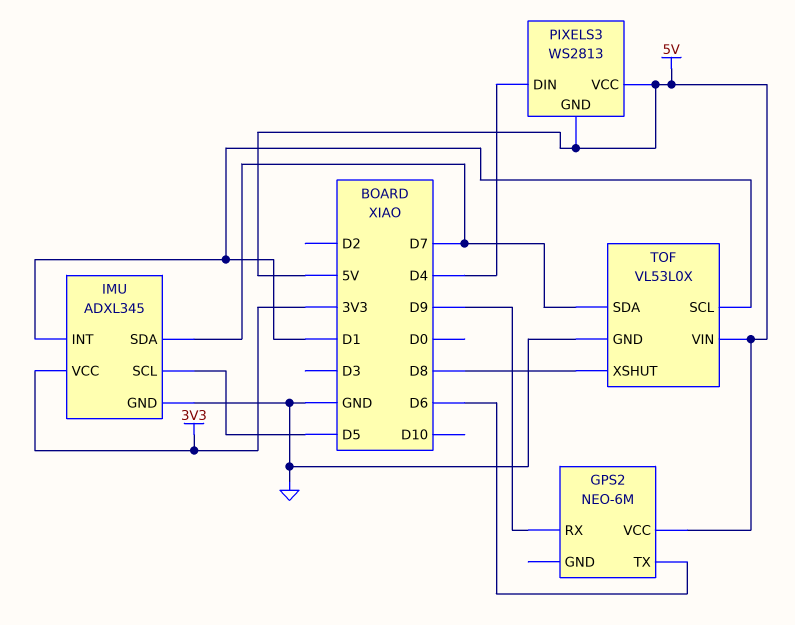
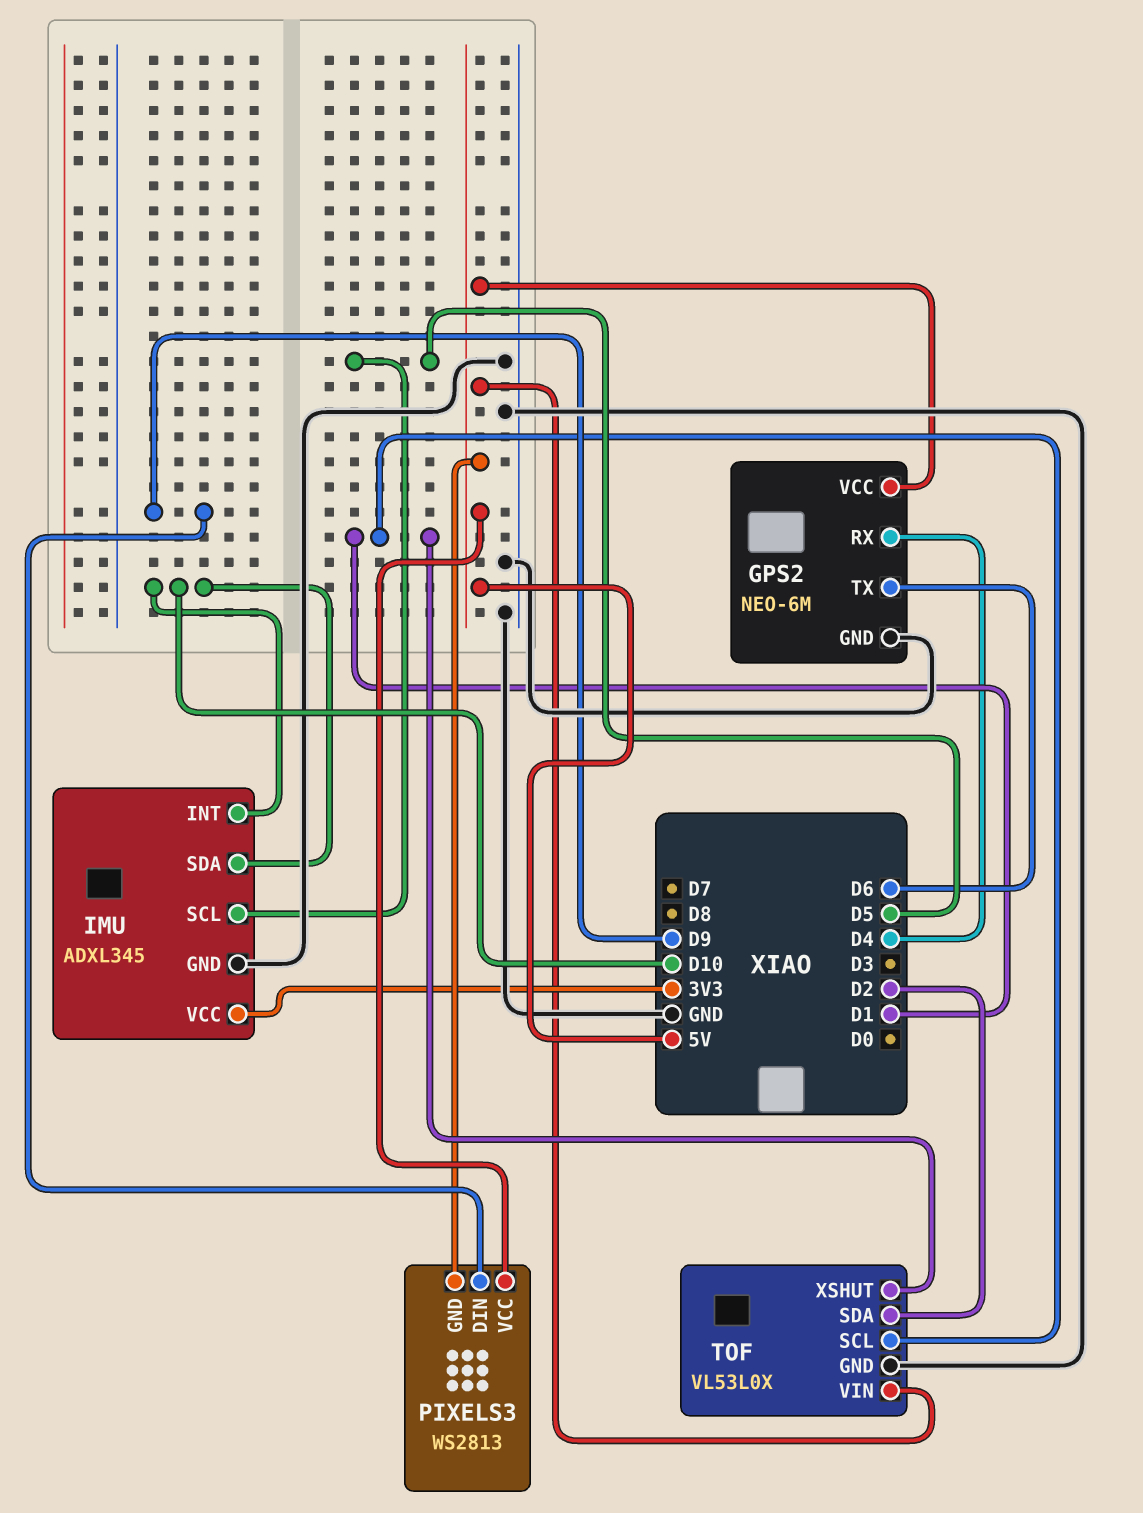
GPS2 pin GND: none -> GND
GPS2 pin RX: D9 -> D4
IMU pin INT: D1 -> D10
IMU pin SDA: D7 -> D10
PIXELS3 pin DIN: D4 -> D9
TOF pin SDA: D7 -> D2
TOF pin XSHUT: D8 -> D1

